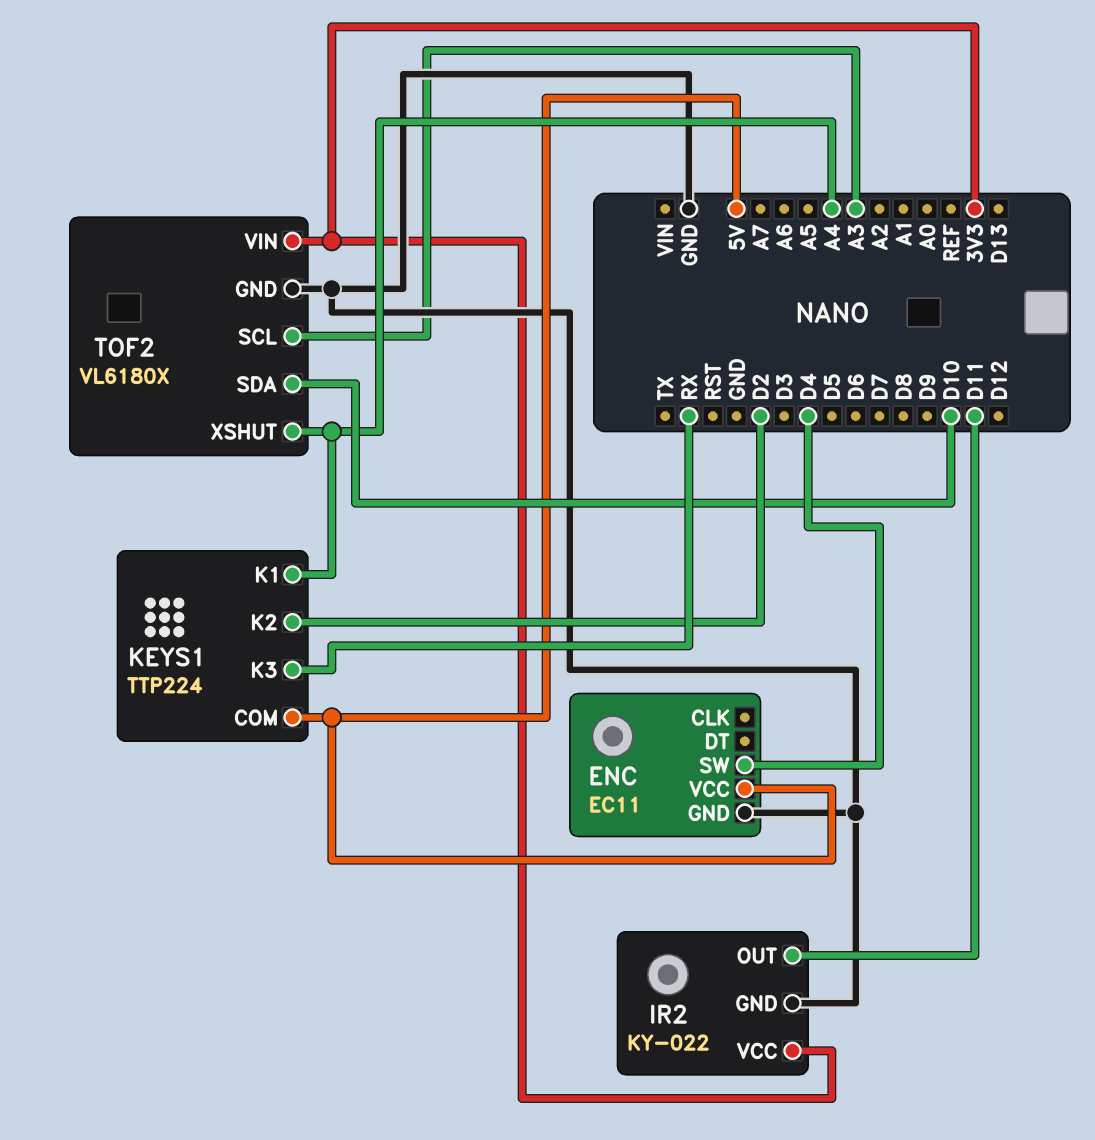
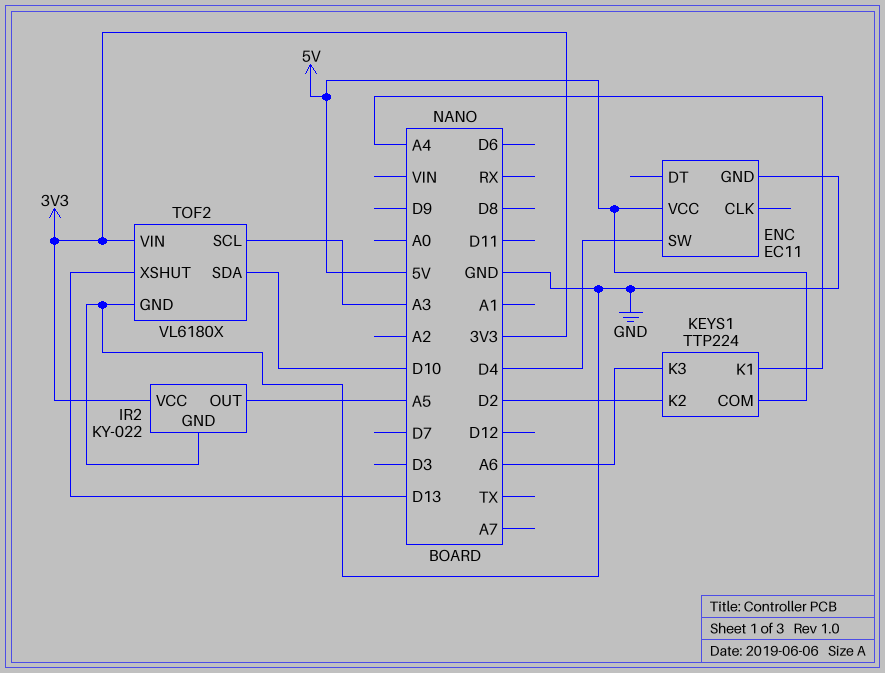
IR2 pin OUT: D11 -> A5
KEYS1 pin K3: RX -> A6
TOF2 pin XSHUT: A4 -> D13

